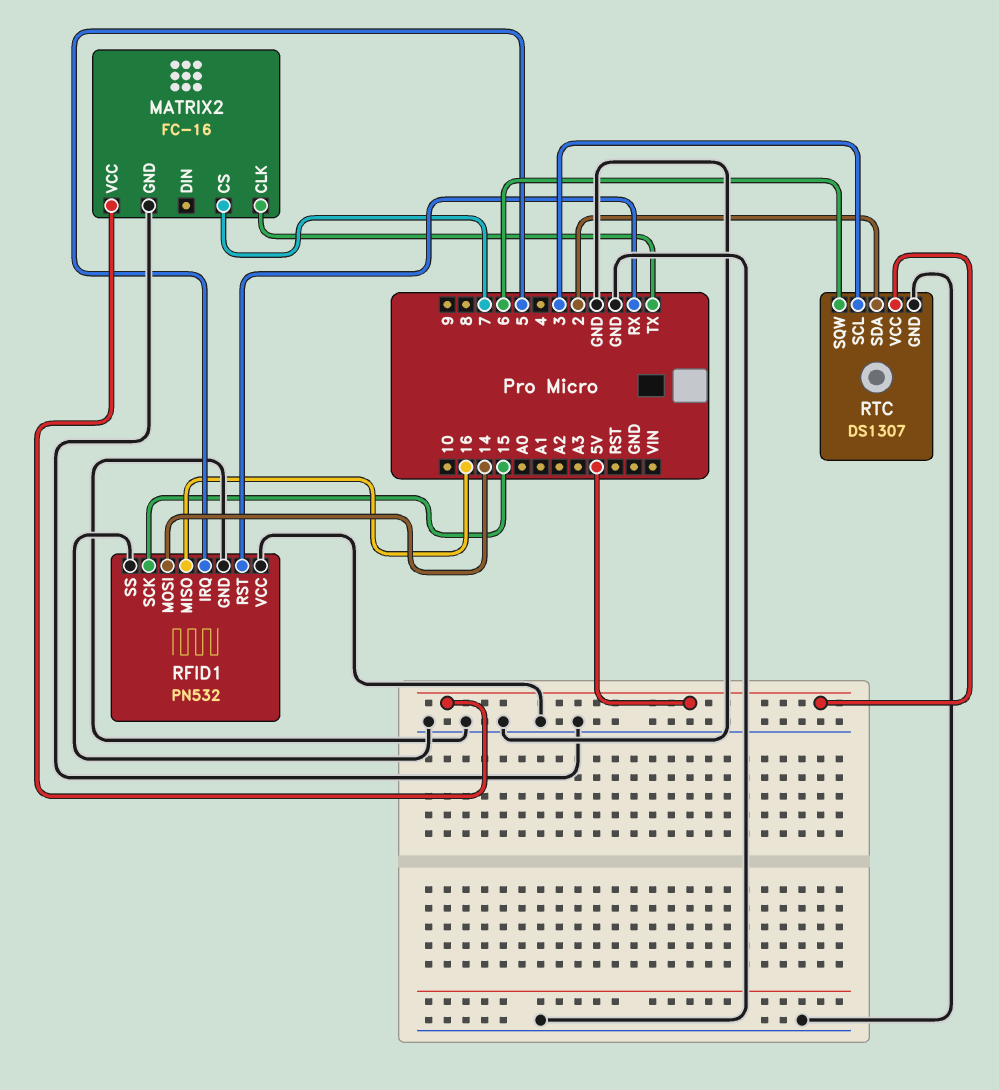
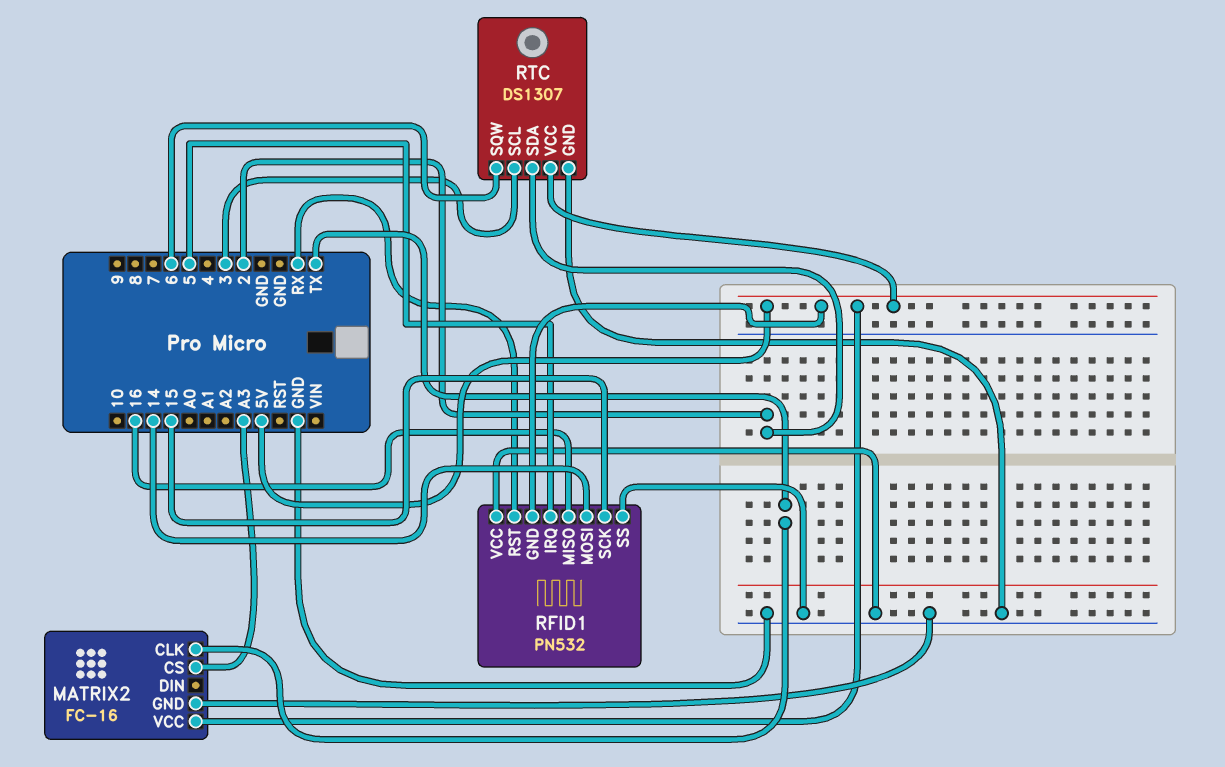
MATRIX2 pin CS: 7 -> A3
RFID1 pin GND: GND -> 5V

